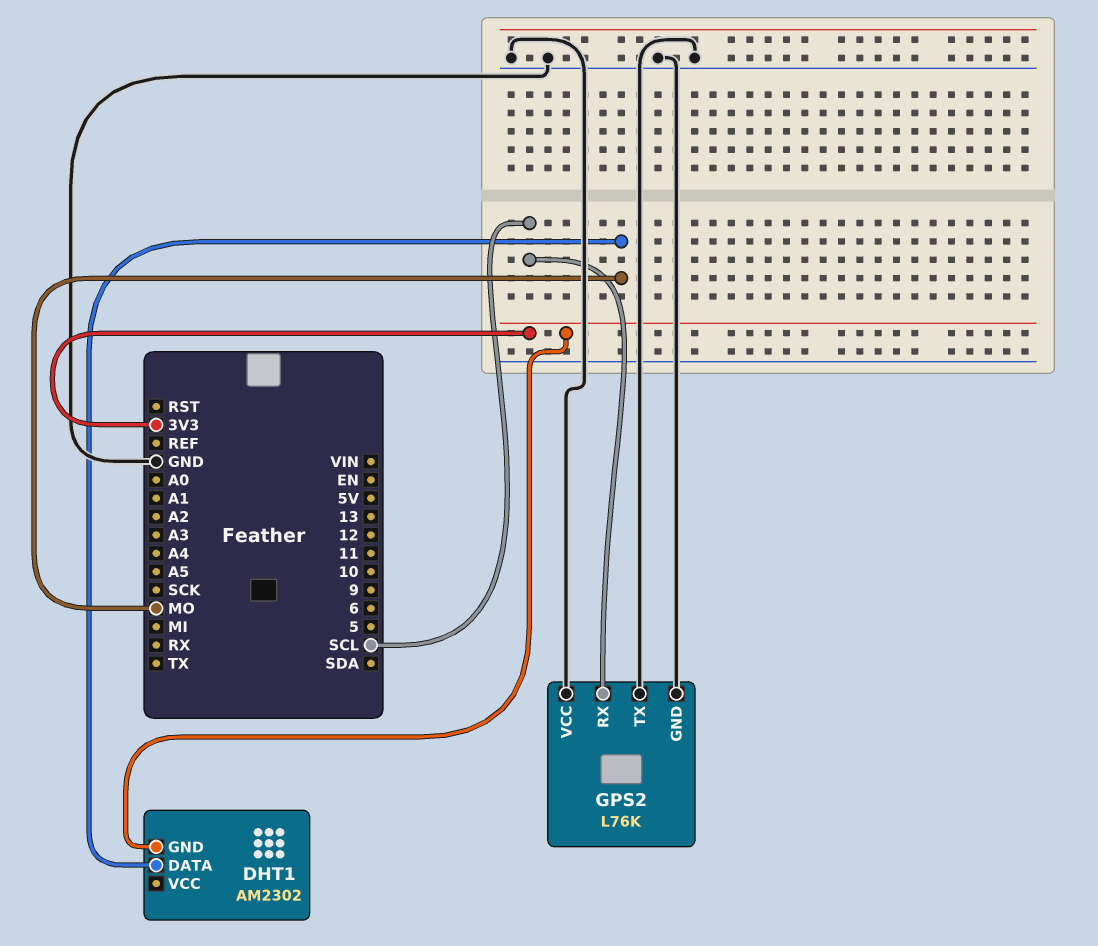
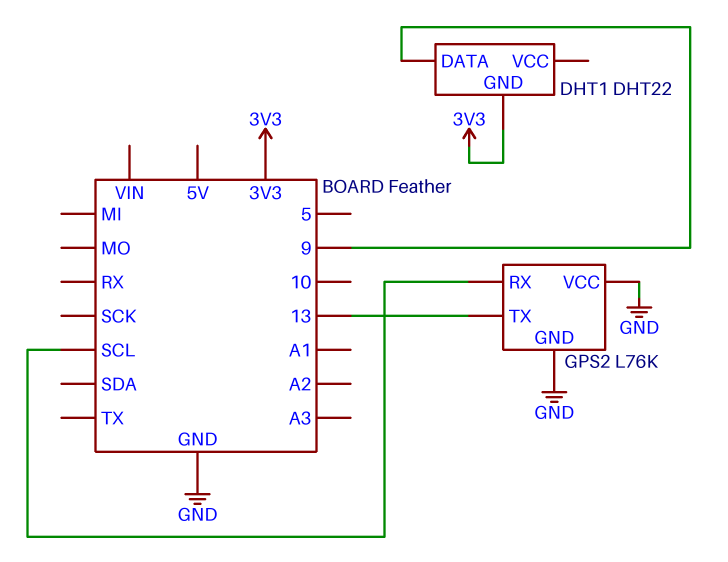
DHT1: AM2302 -> DHT22
DHT1 pin DATA: MO -> 9
GPS2 pin TX: GND -> 13

